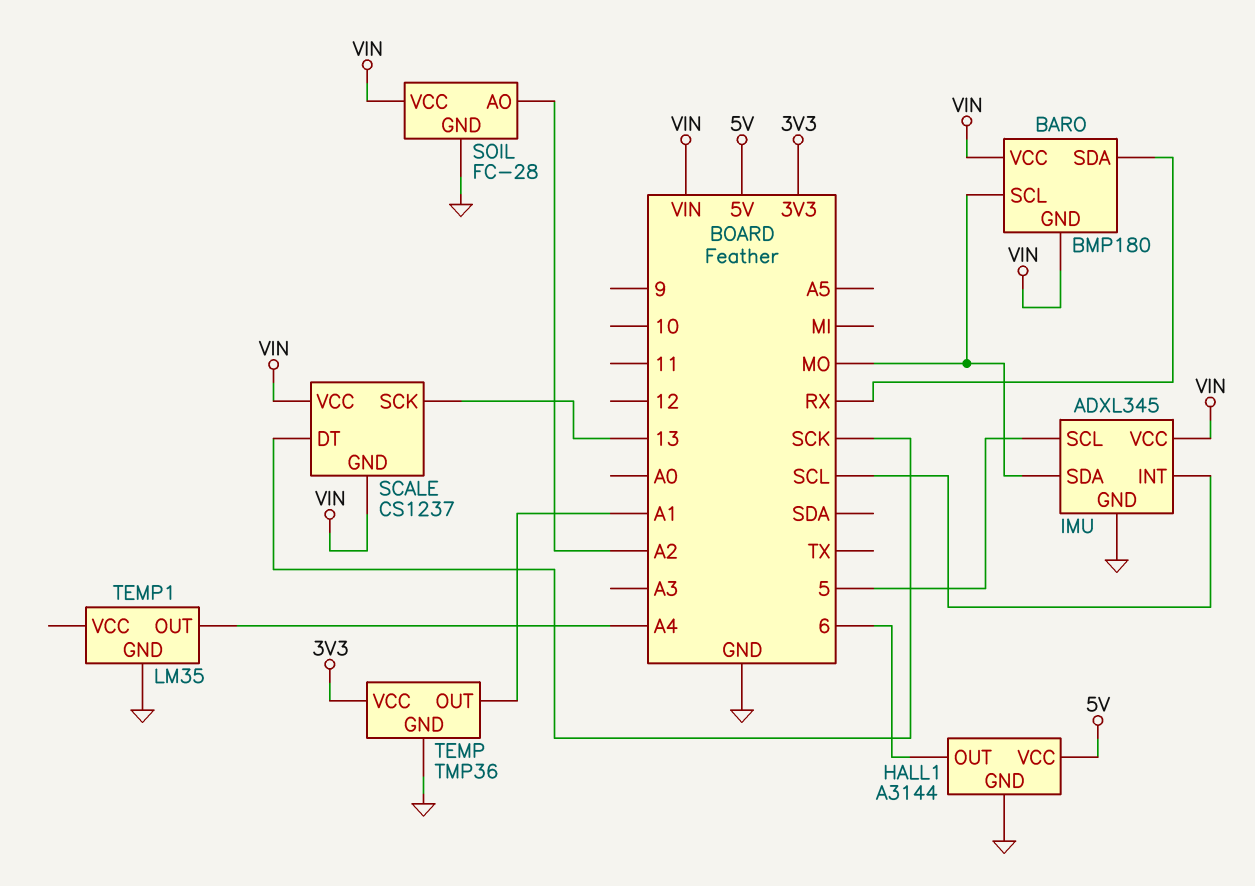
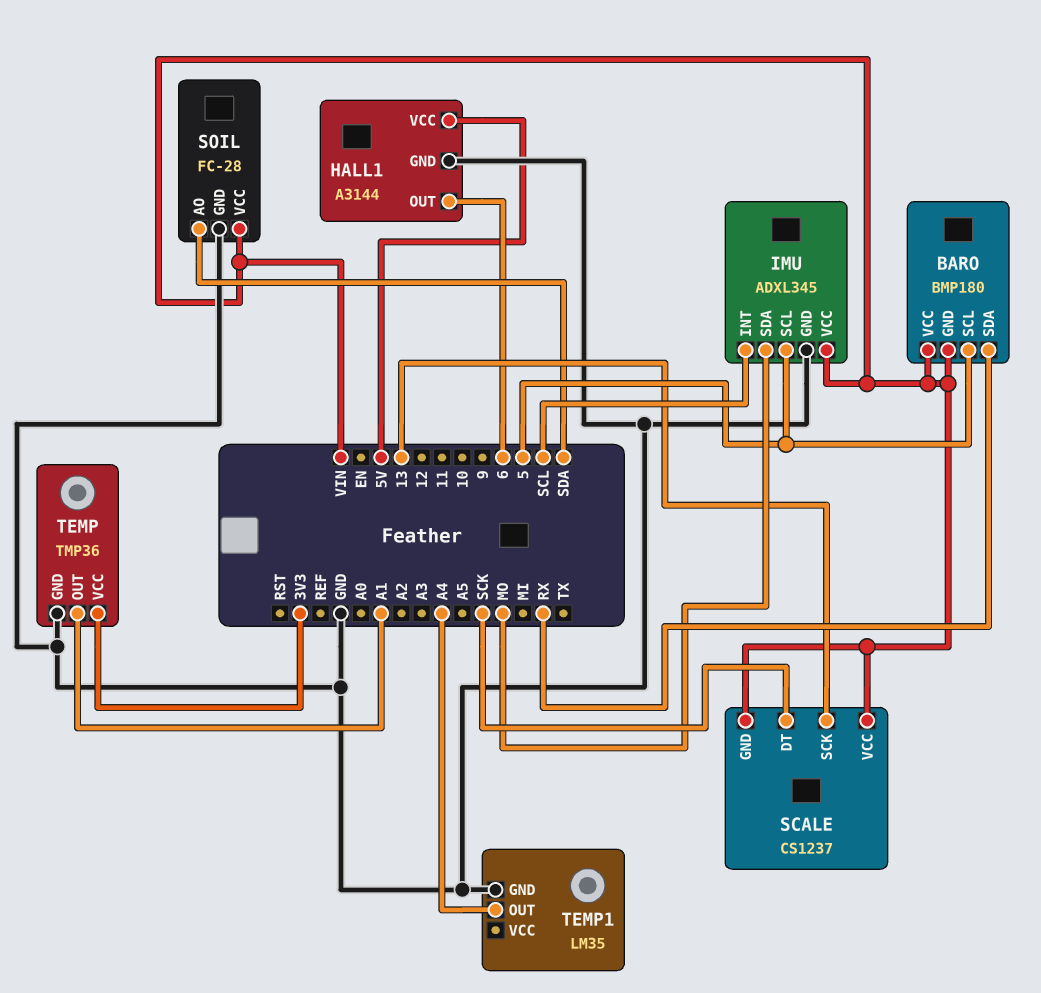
BARO pin SCL: MO -> 5
SOIL pin AO: A2 -> SDA

